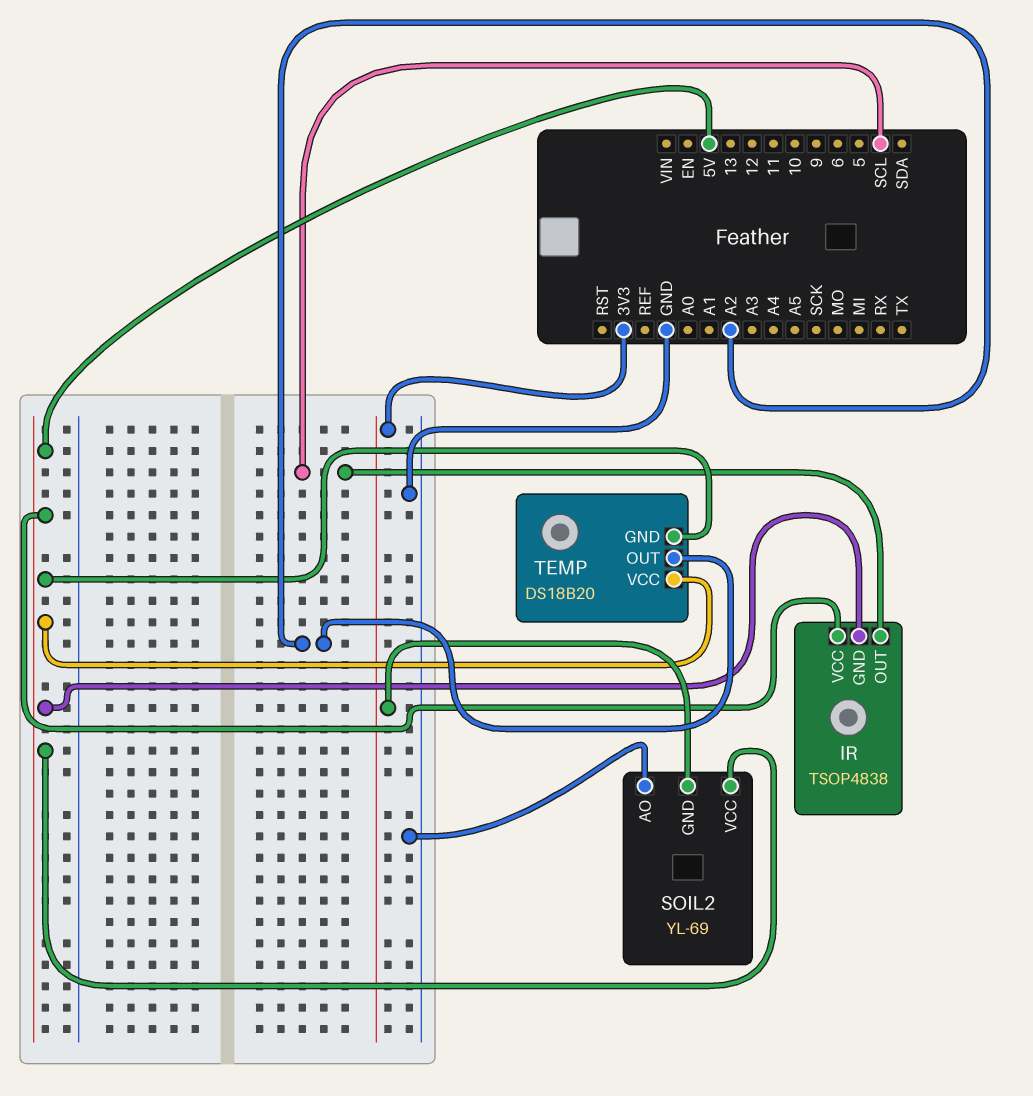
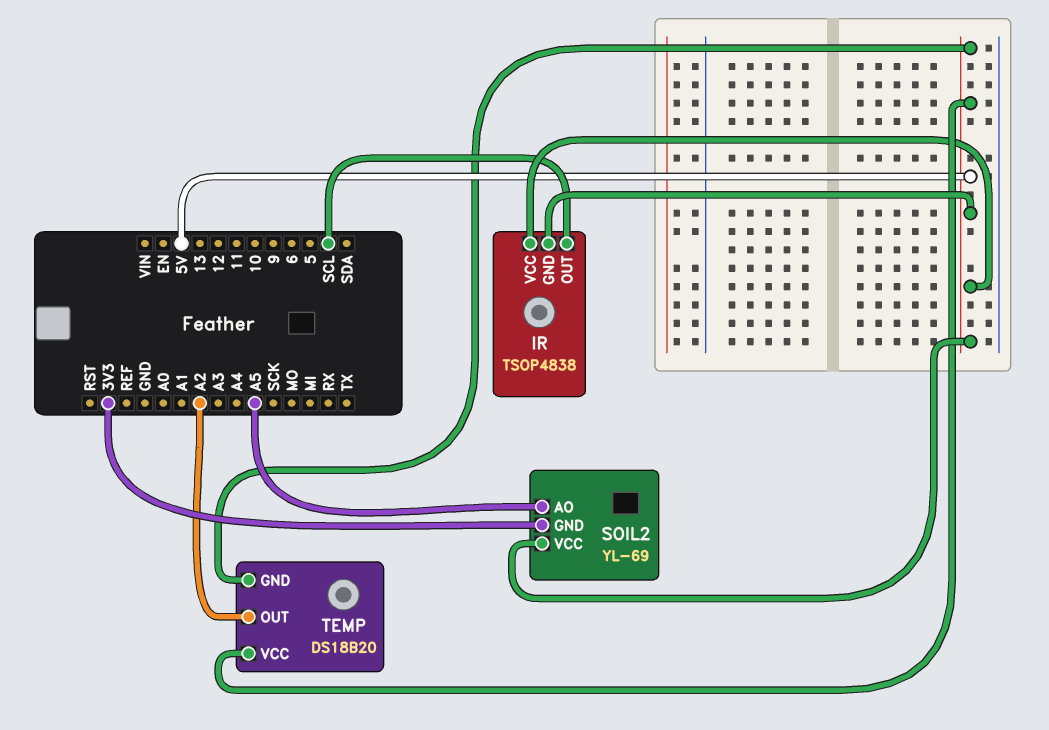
SOIL2 pin AO: GND -> A5

